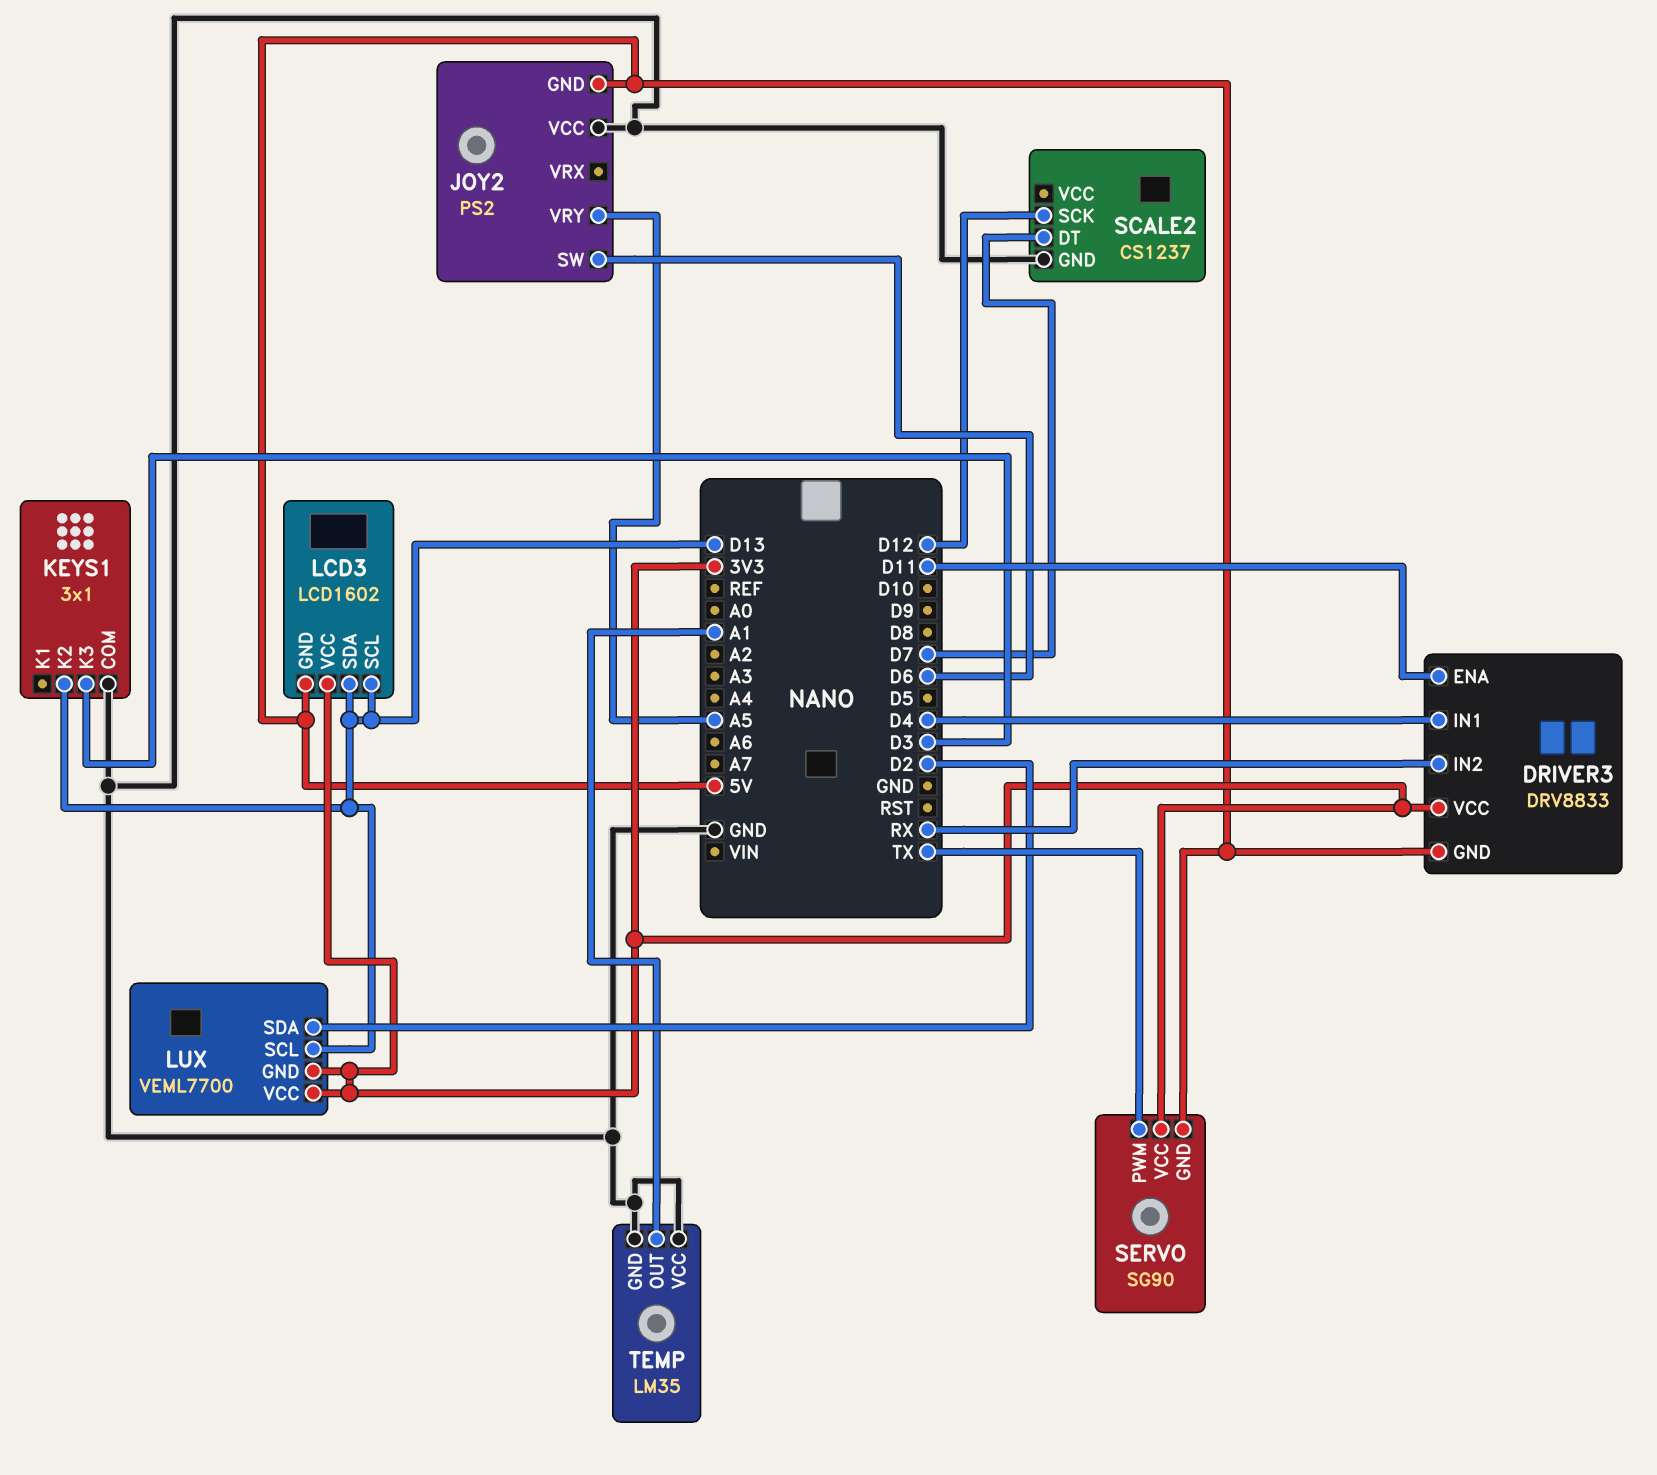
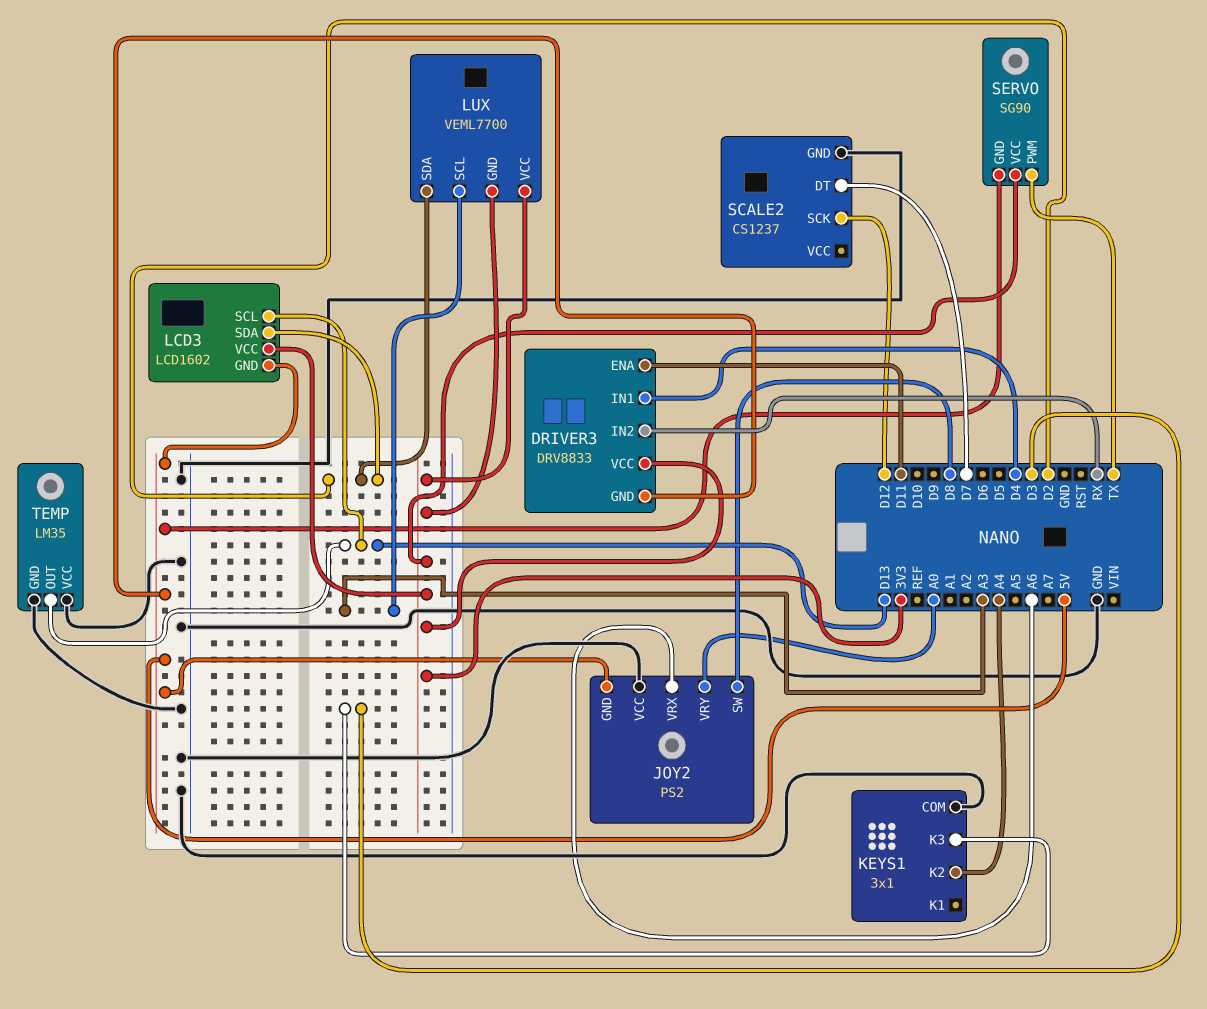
JOY2 pin SW: D6 -> D8
JOY2 pin VRX: none -> A6
JOY2 pin VRY: A5 -> A0
KEYS1 pin K2: D13 -> A4
LCD3 pin SDA: D13 -> D2
LUX pin SCL: D13 -> A3
TEMP pin OUT: A1 -> D13

